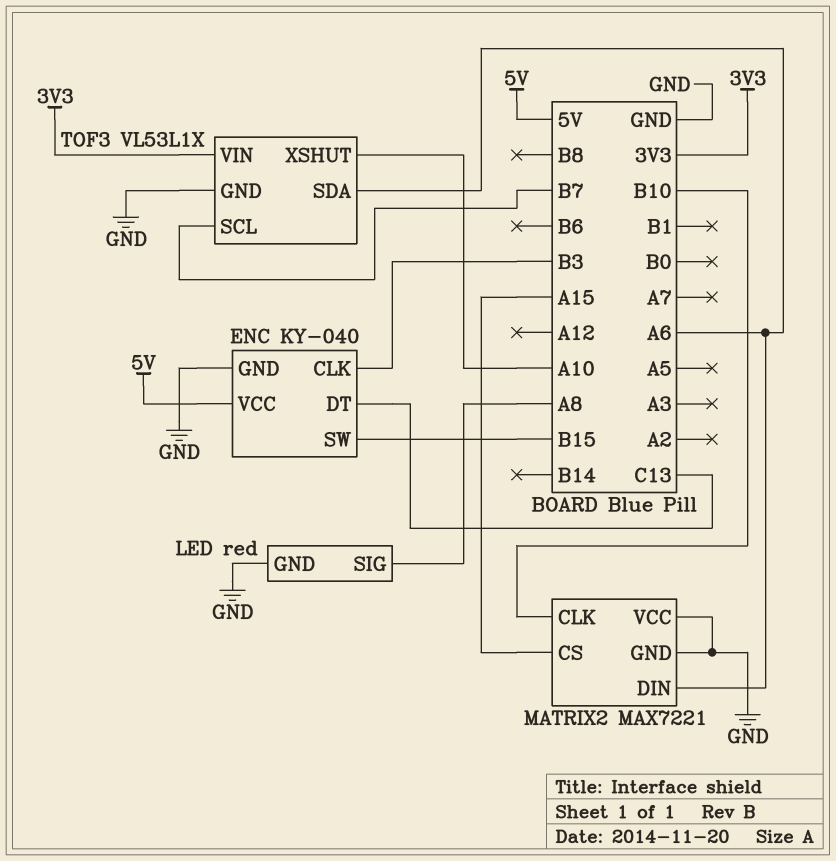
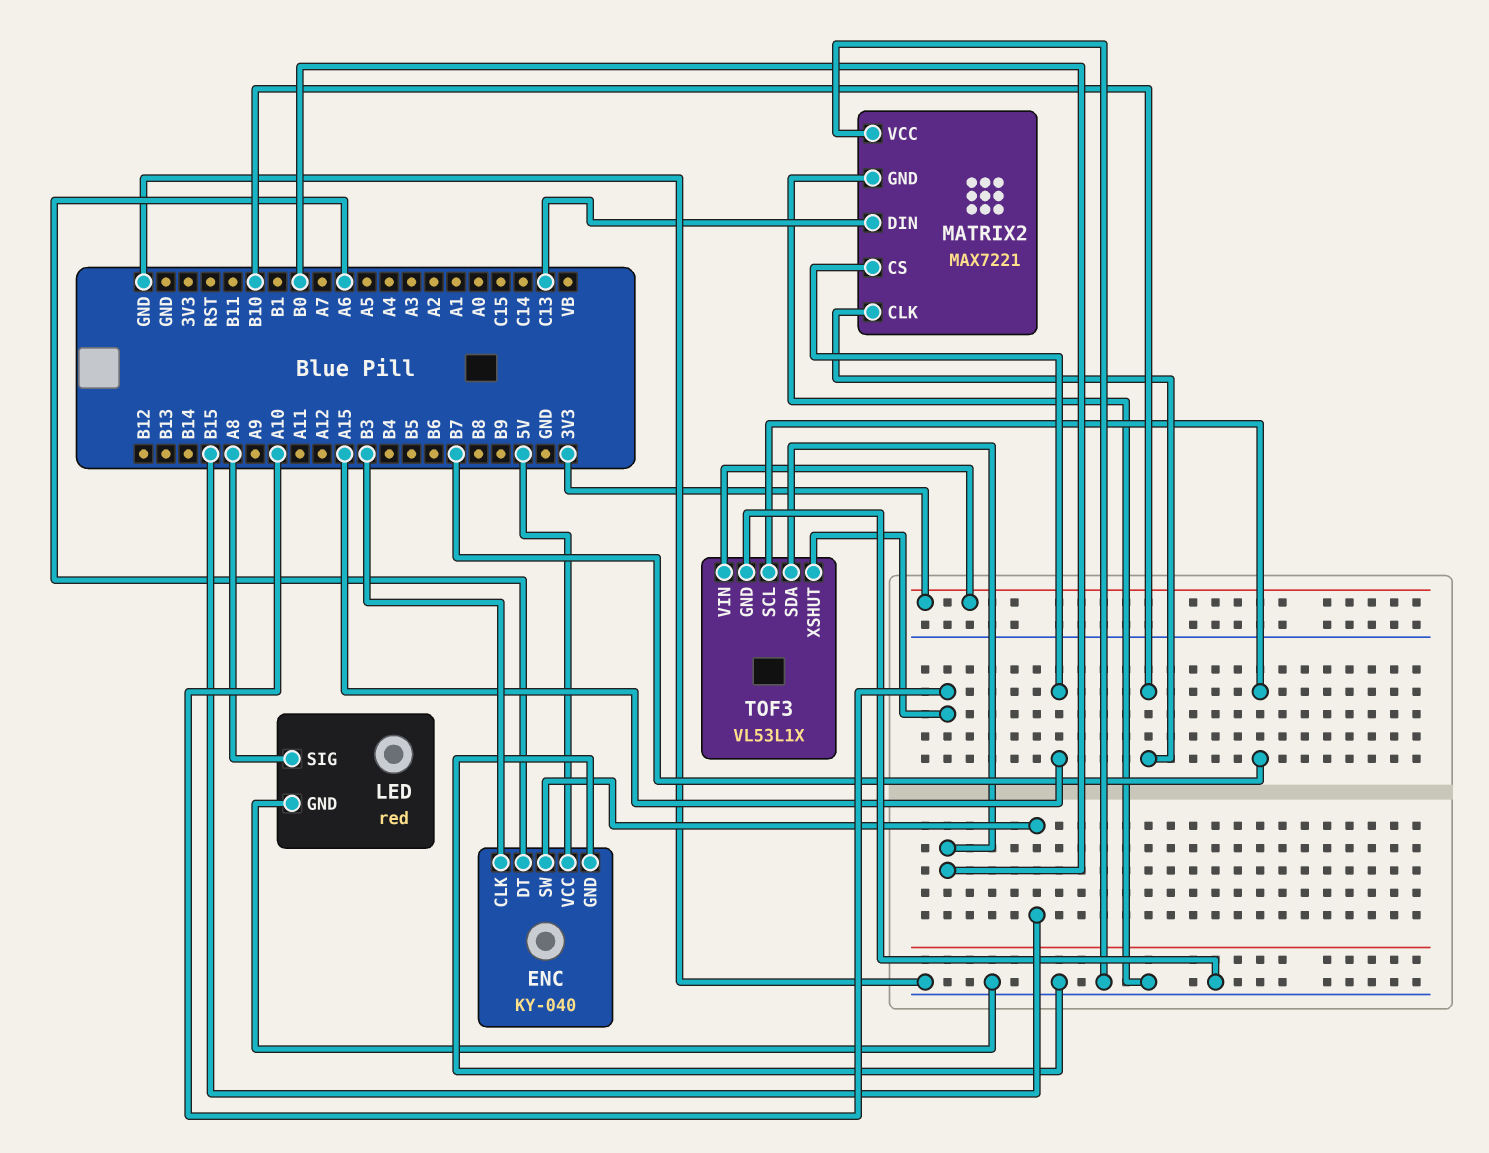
ENC pin DT: C13 -> A6
MATRIX2 pin DIN: A6 -> C13
TOF3 pin SDA: A6 -> B0

